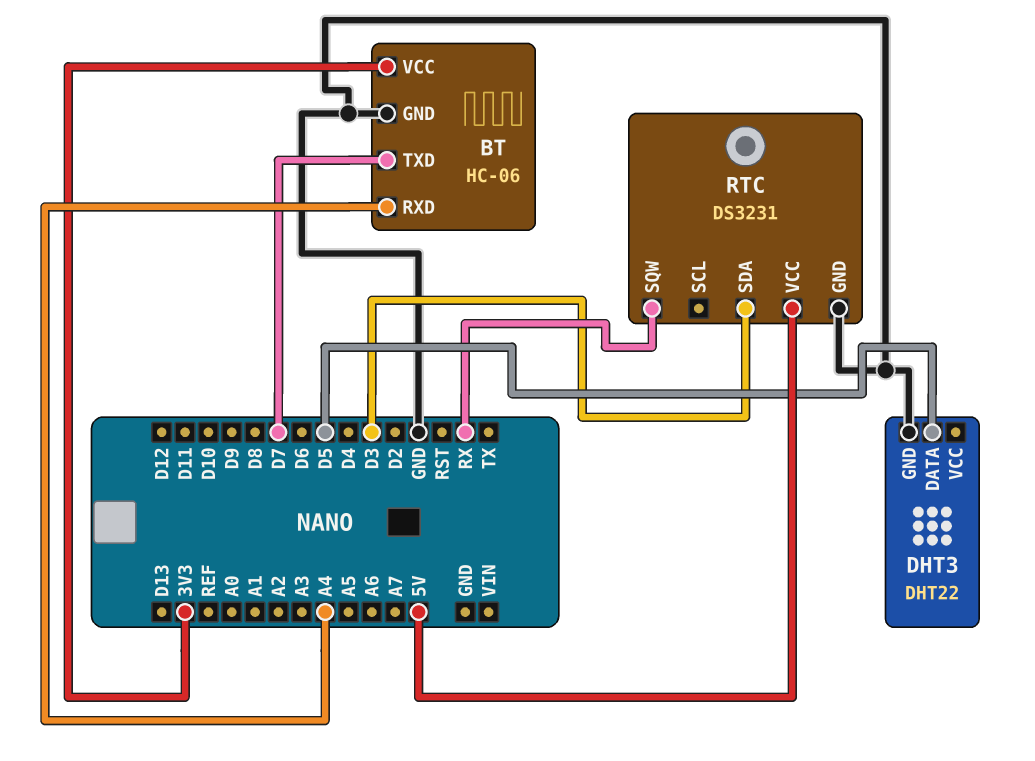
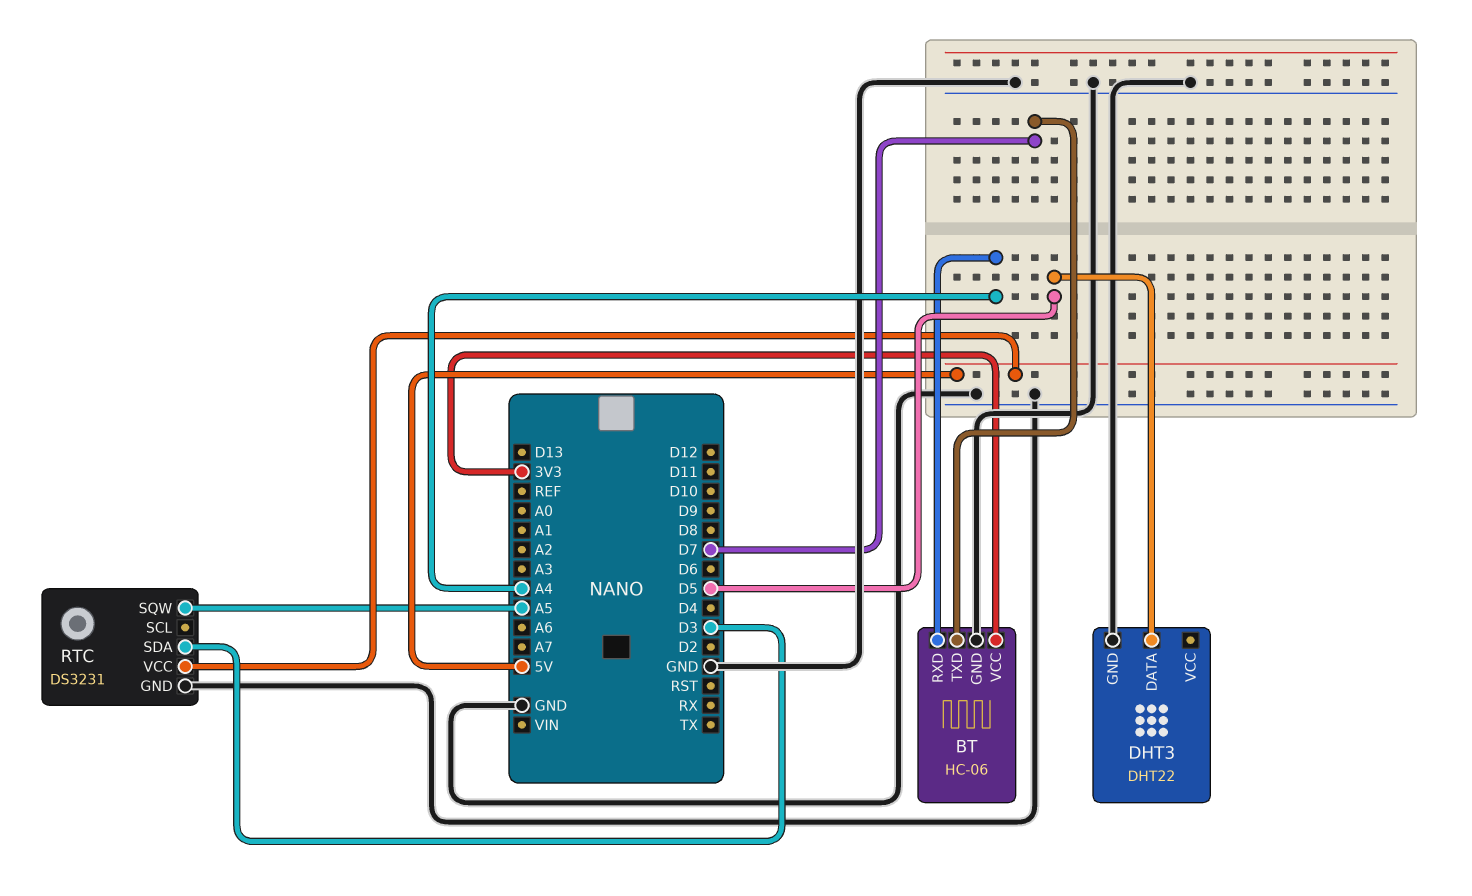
RTC pin SQW: RX -> A5

